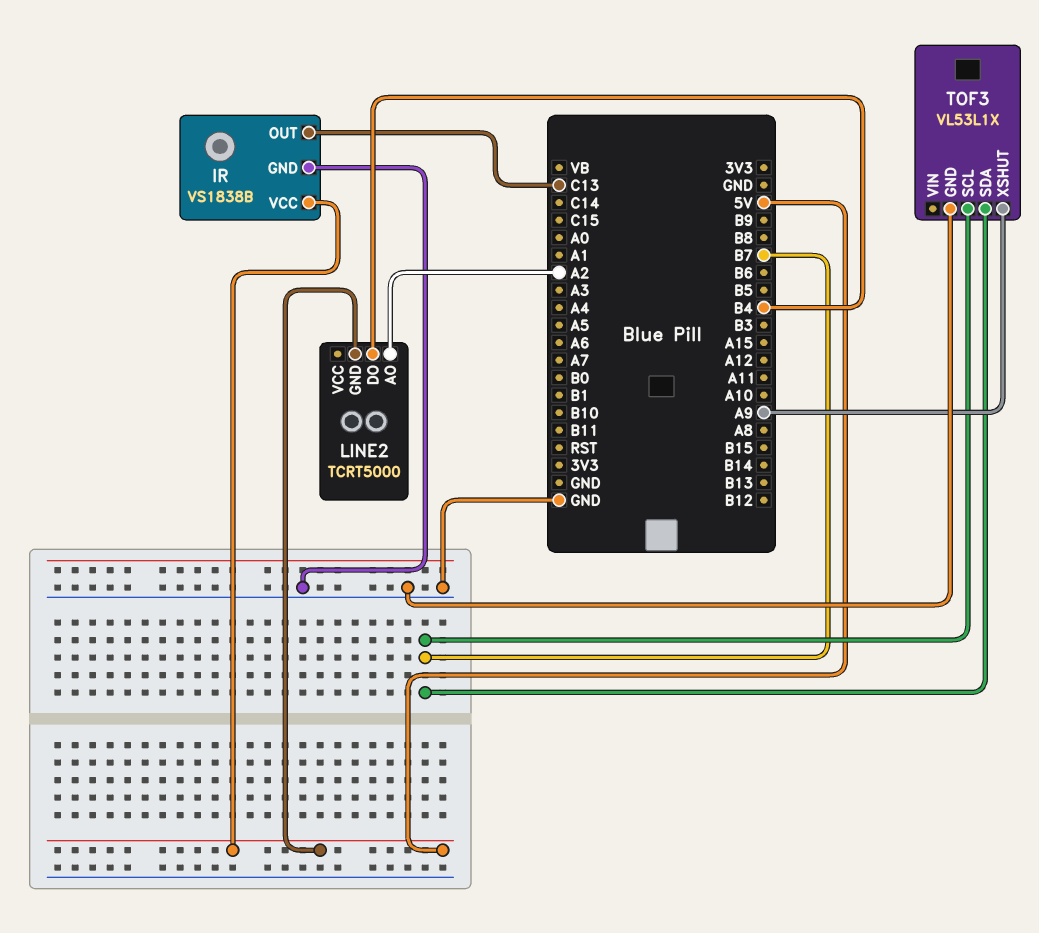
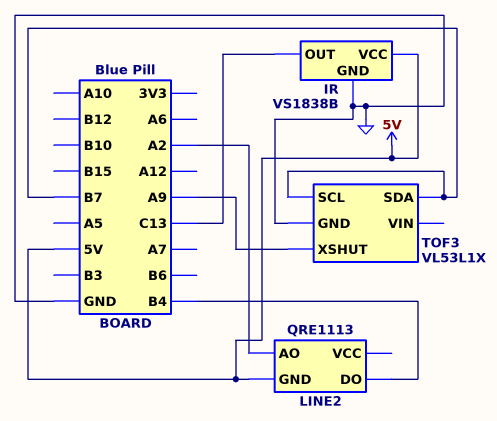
LINE2: TCRT5000 -> QRE1113

